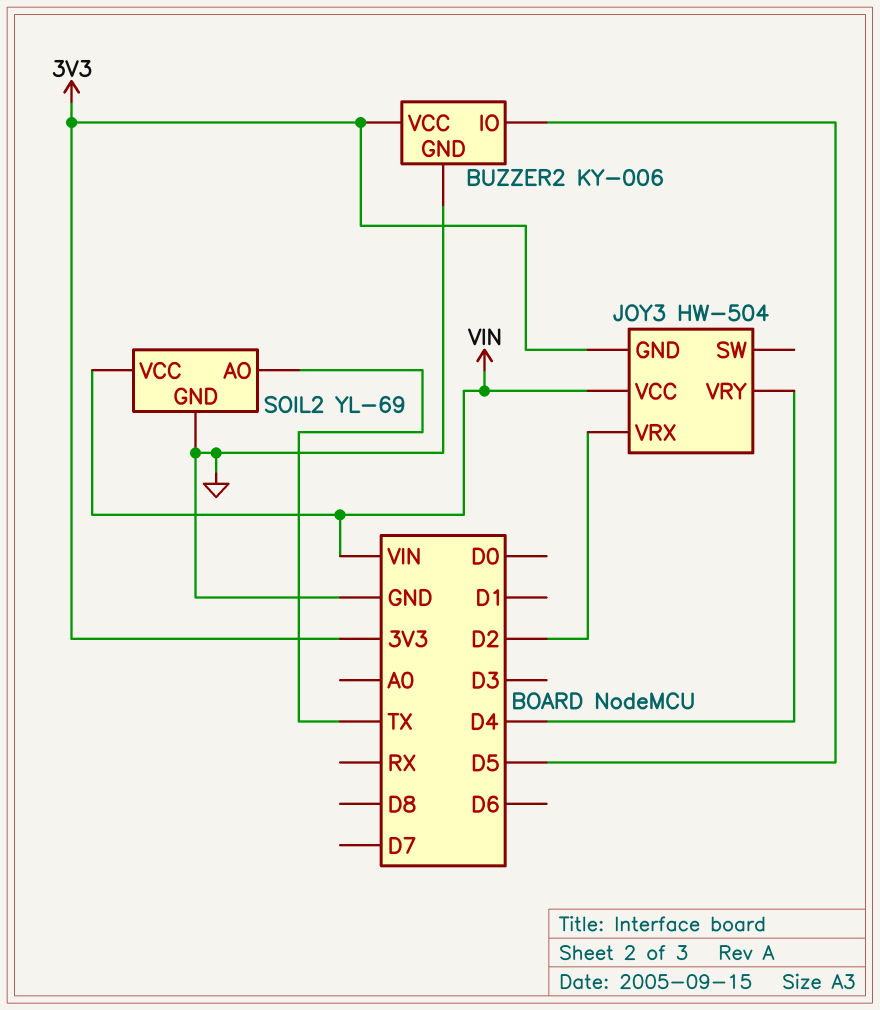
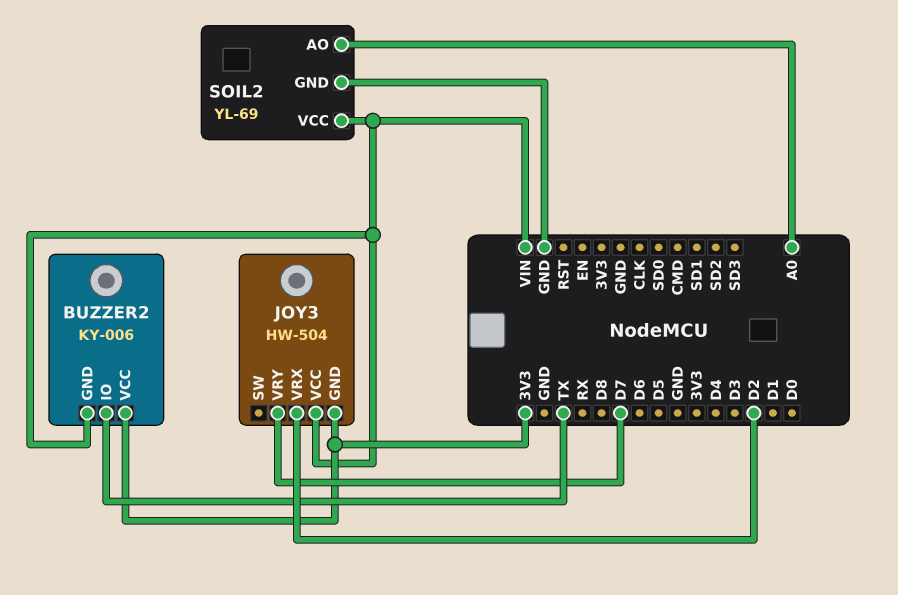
BUZZER2 pin GND: GND -> VIN
BUZZER2 pin IO: D5 -> TX
JOY3 pin VRY: D4 -> D7
SOIL2 pin AO: TX -> A0

